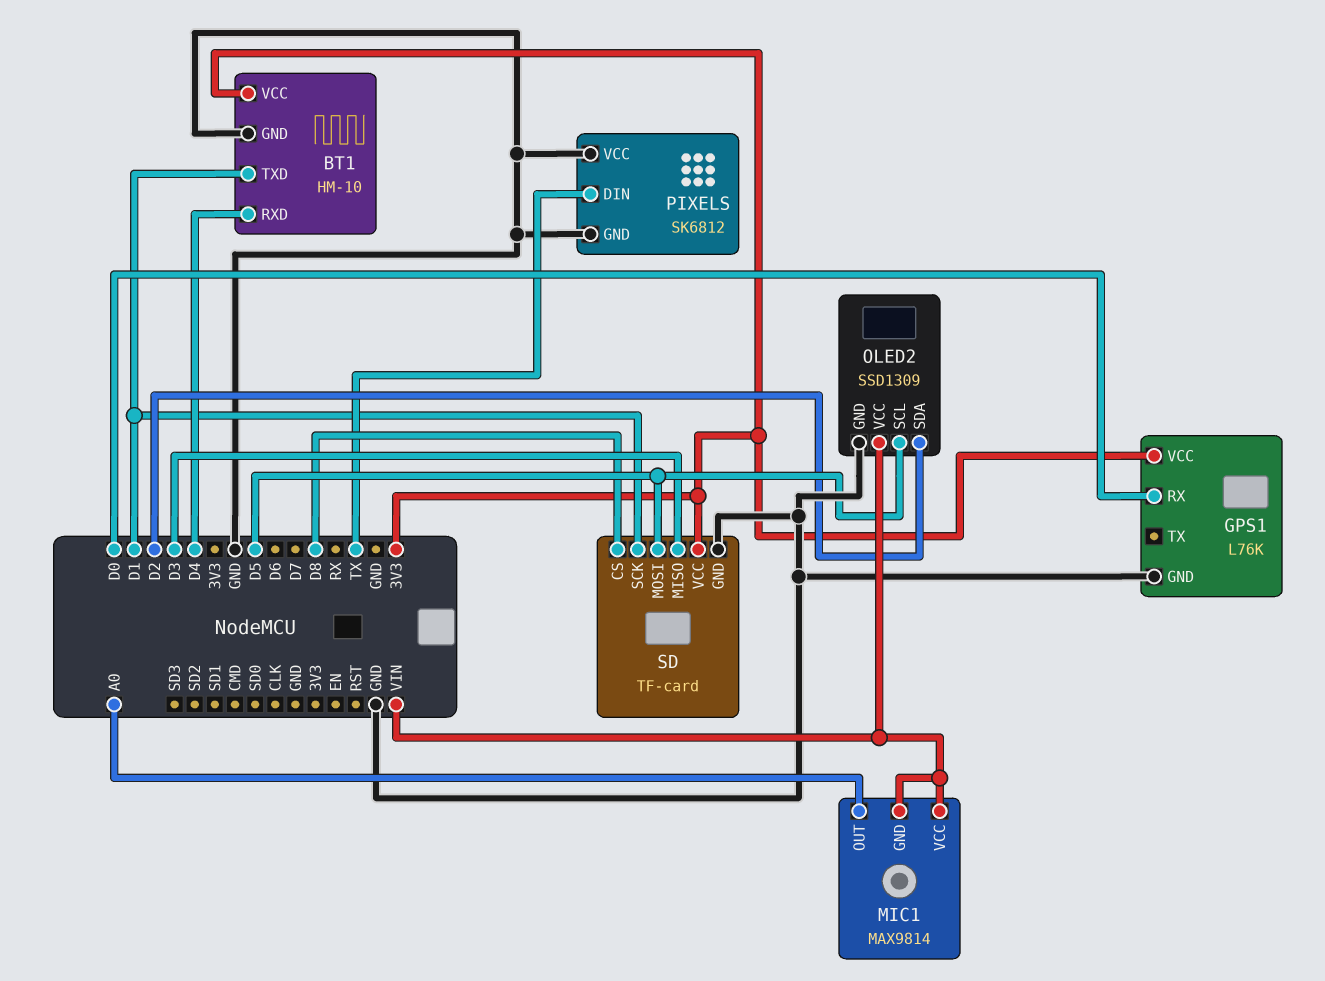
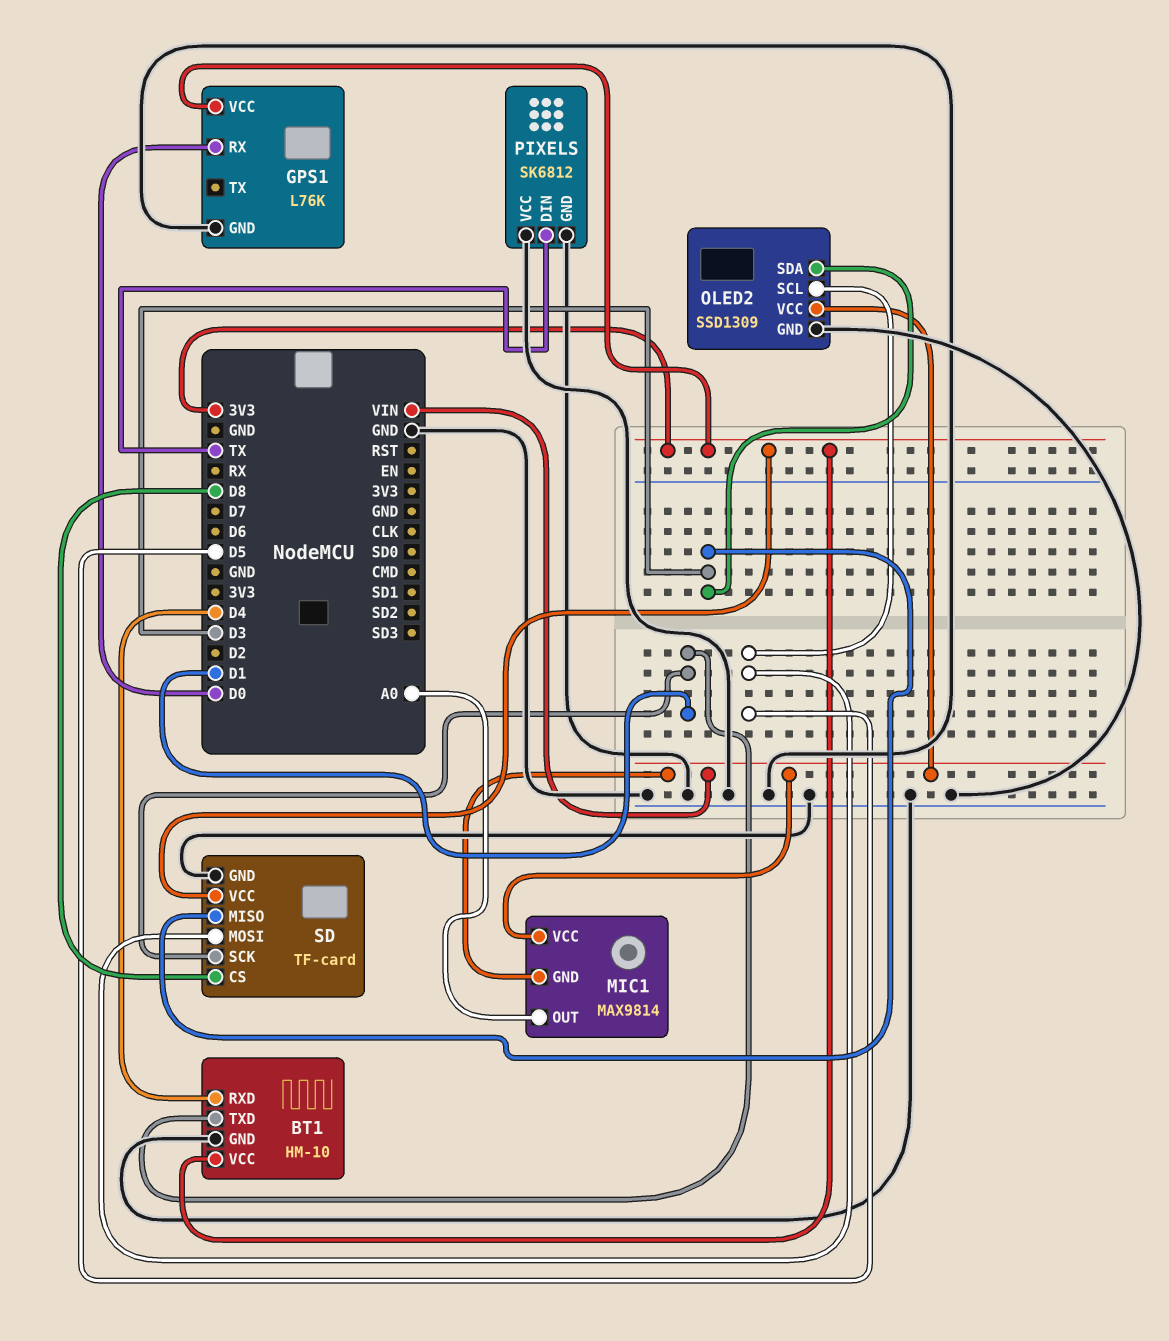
OLED2 pin SDA: D2 -> D3

